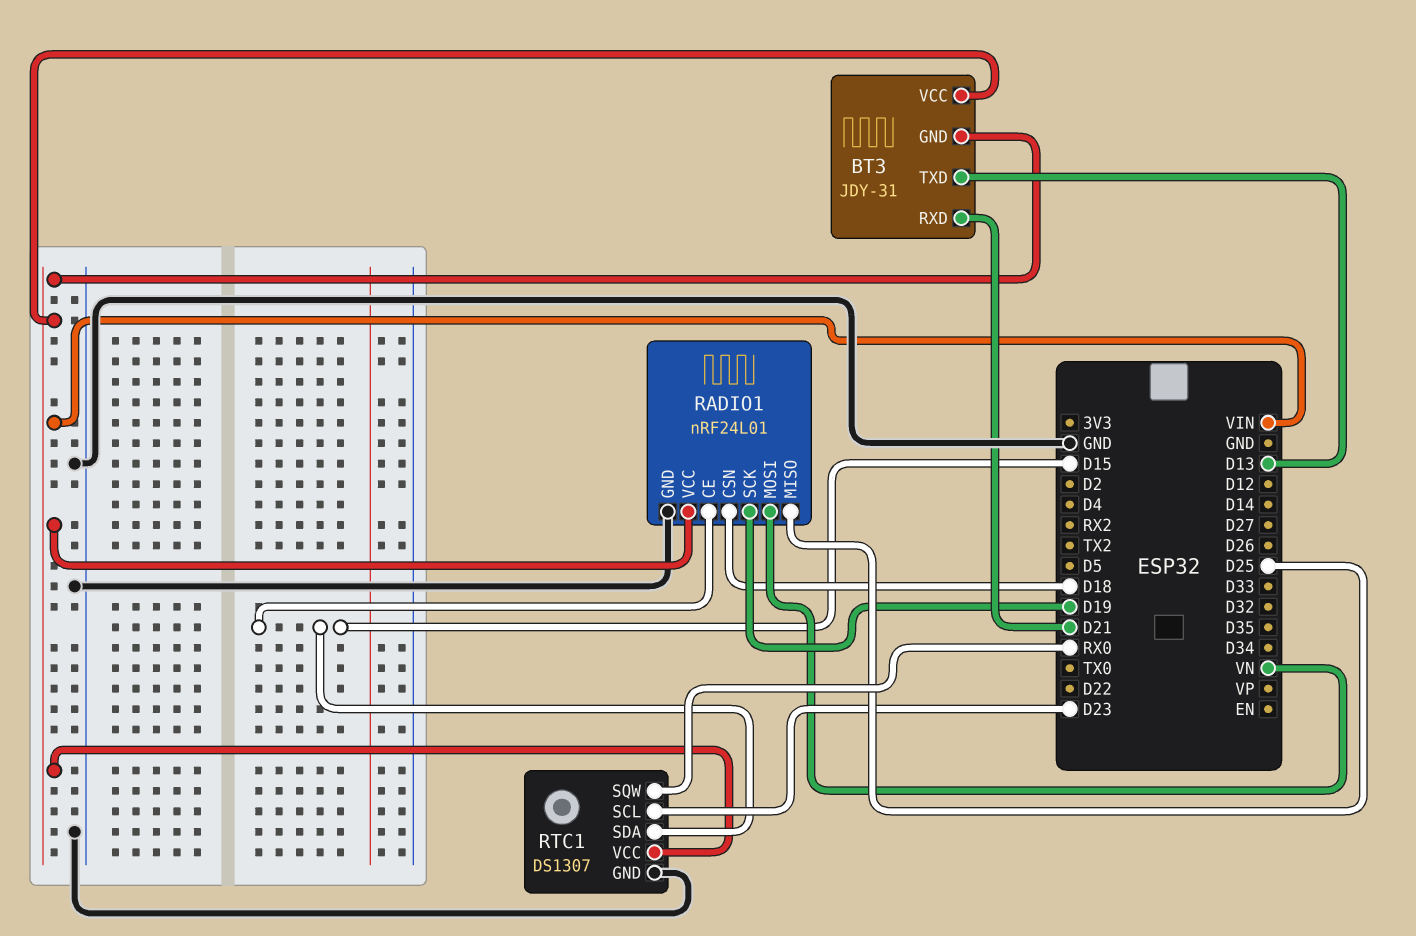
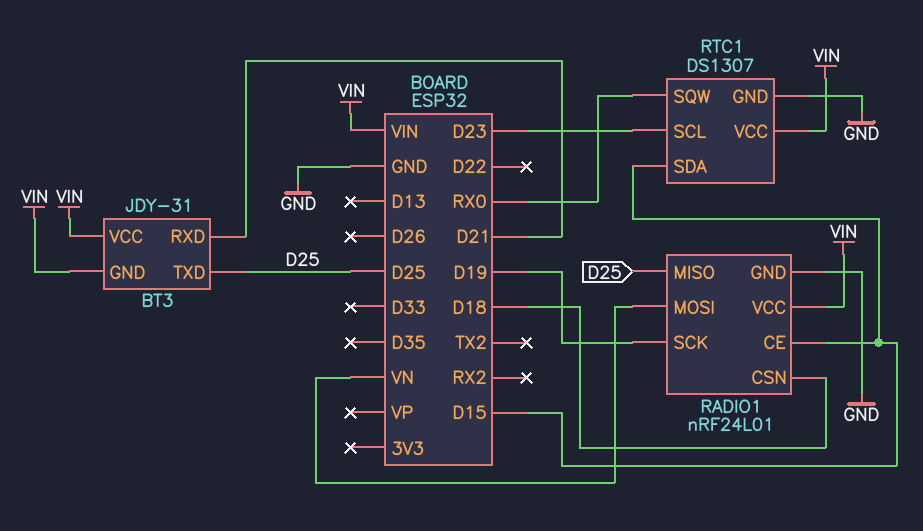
BT3 pin TXD: D13 -> D25

